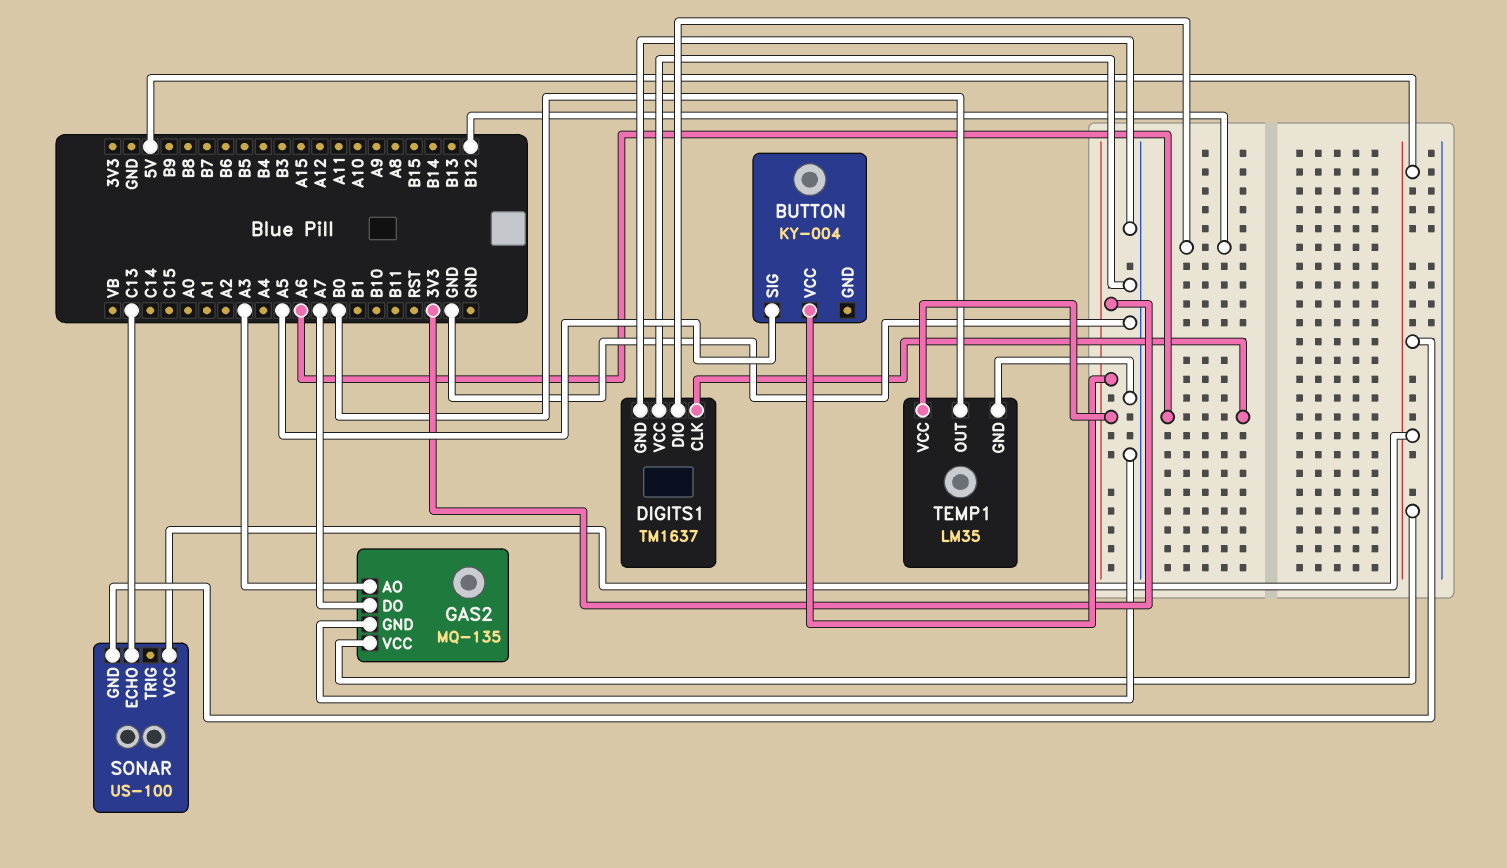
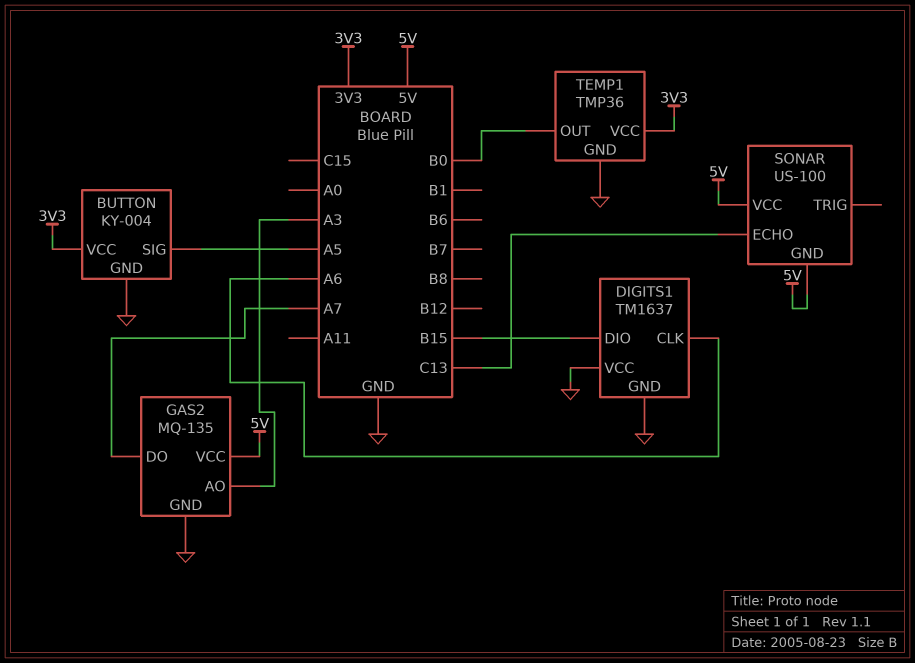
BUTTON pin GND: none -> GND
DIGITS1 pin DIO: B12 -> B15
TEMP1: LM35 -> TMP36

